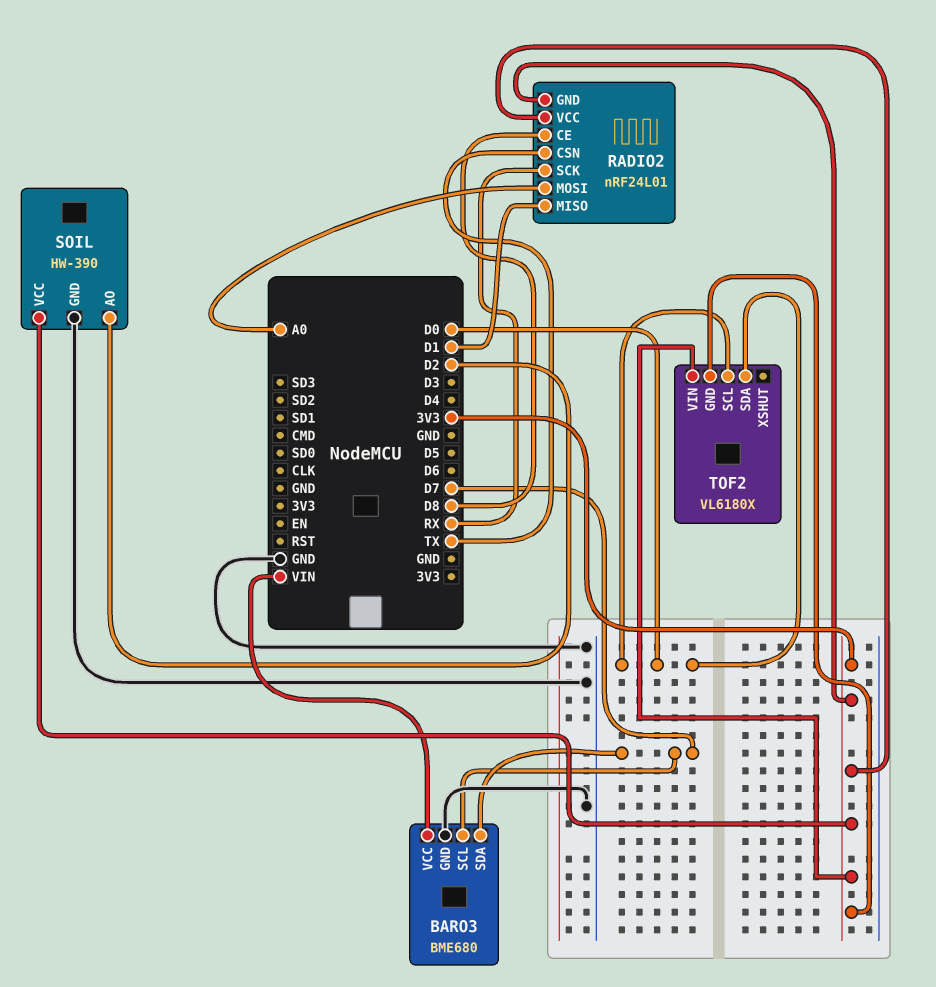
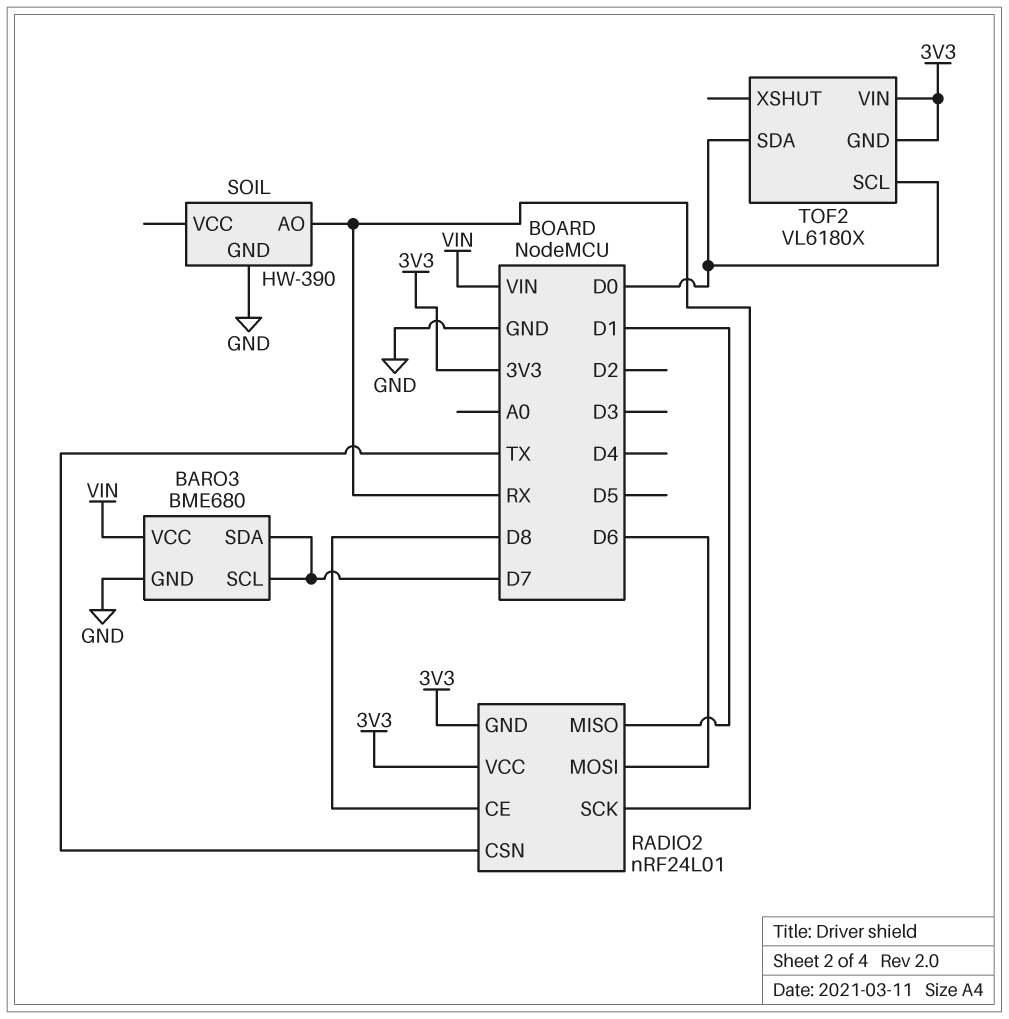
RADIO2 pin MOSI: A0 -> D6
SOIL pin AO: D2 -> RX
SOIL pin VCC: 3V3 -> none

